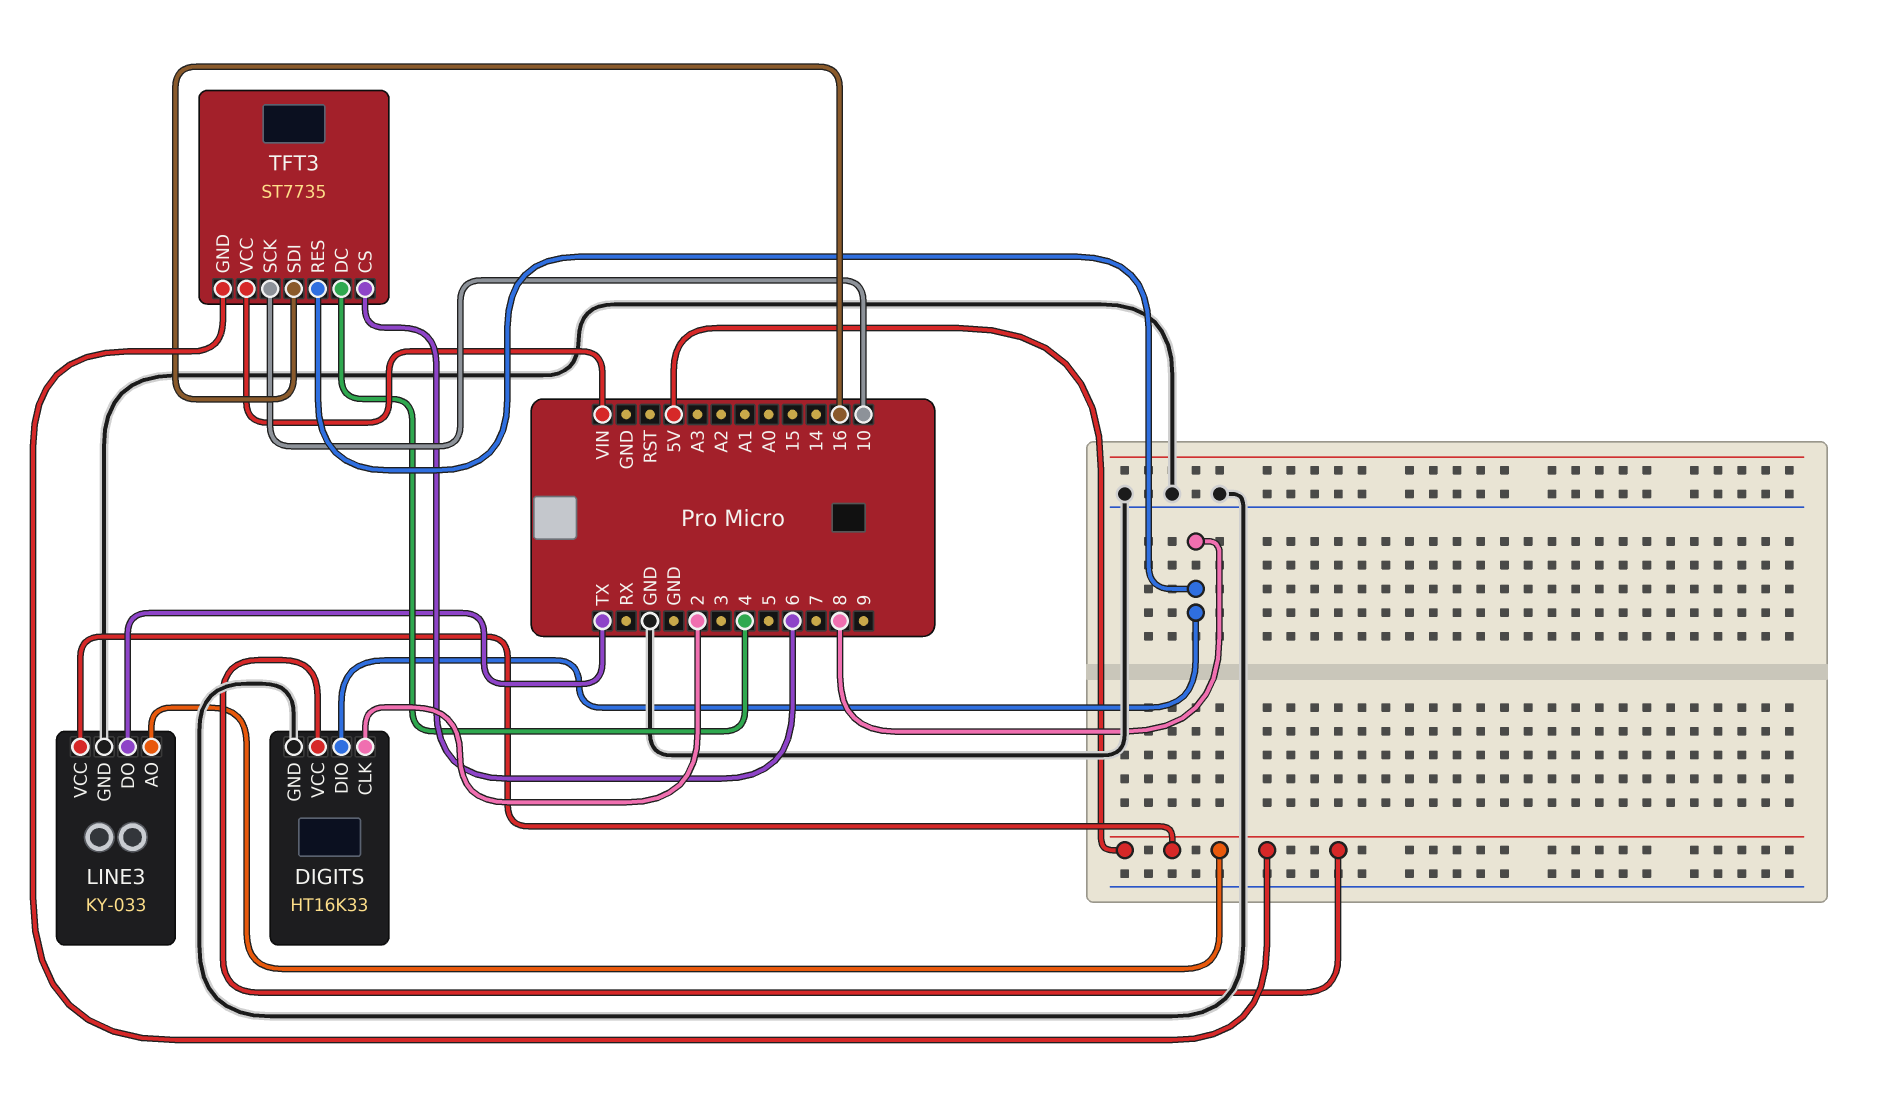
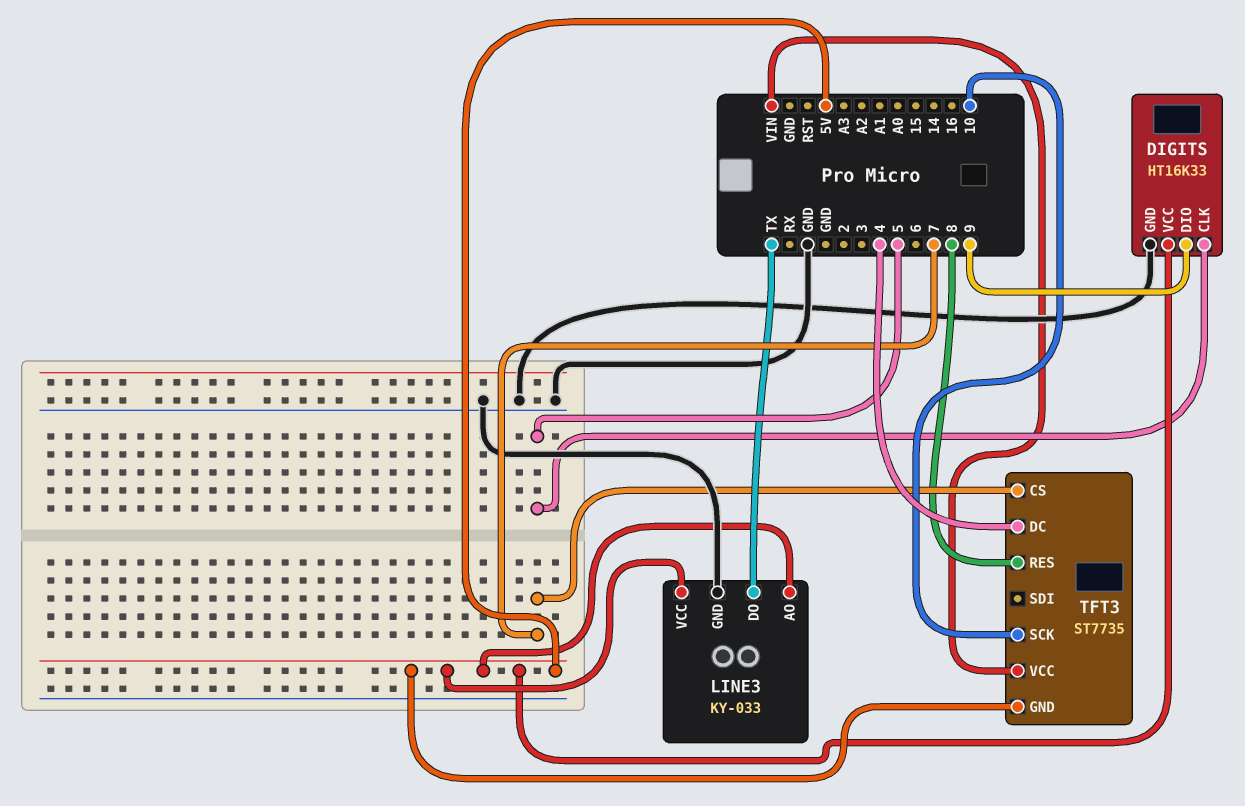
DIGITS pin CLK: 2 -> 5
DIGITS pin DIO: 8 -> 9
TFT3 pin CS: 6 -> 7
TFT3 pin SDI: 16 -> none

